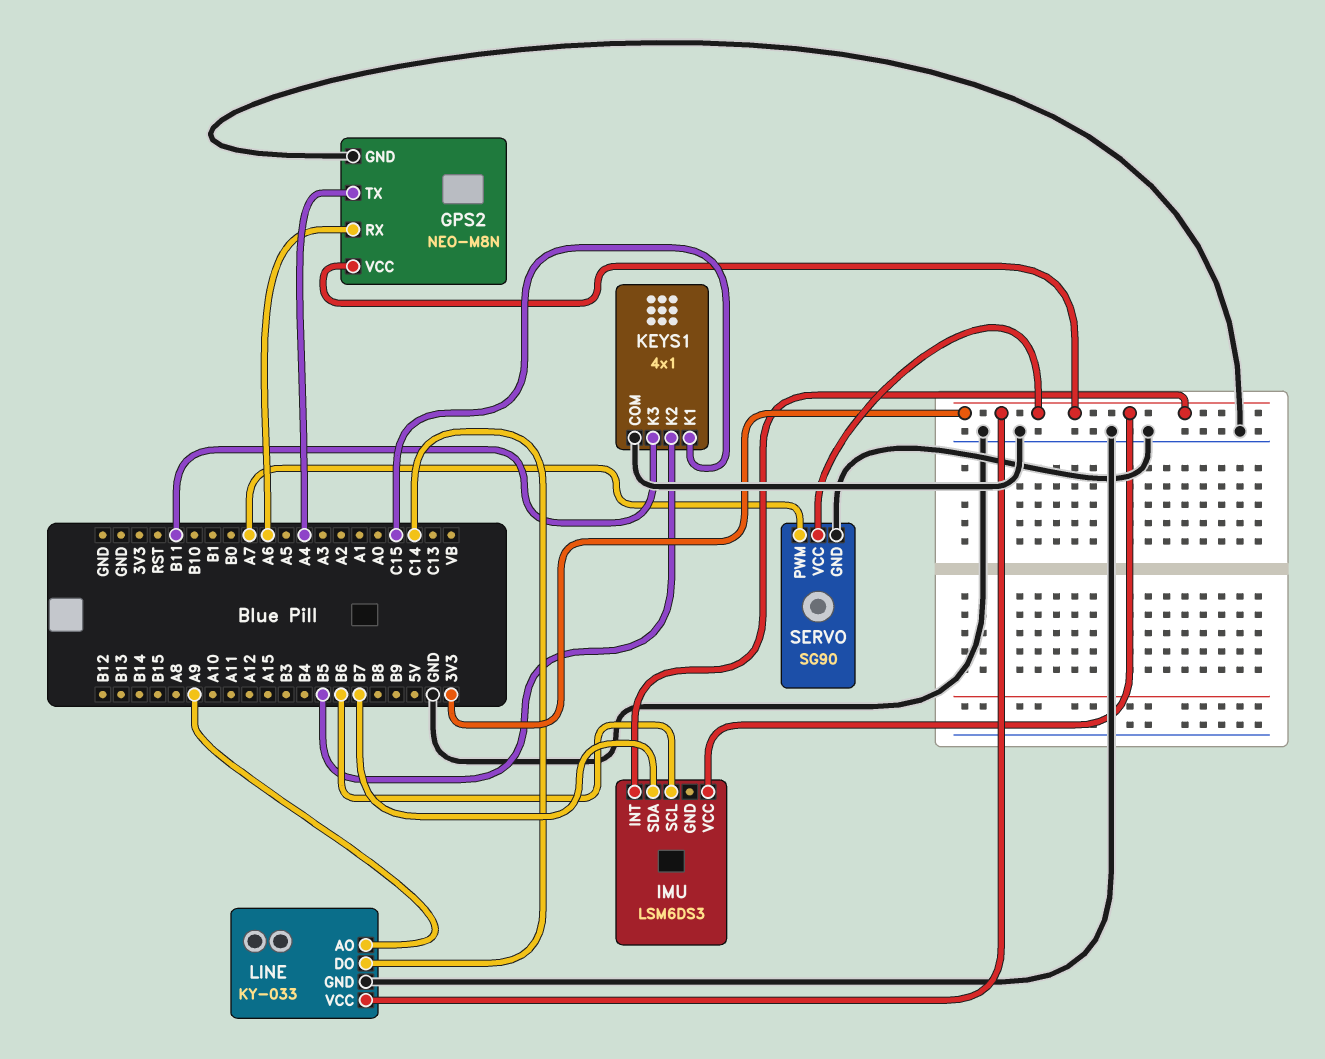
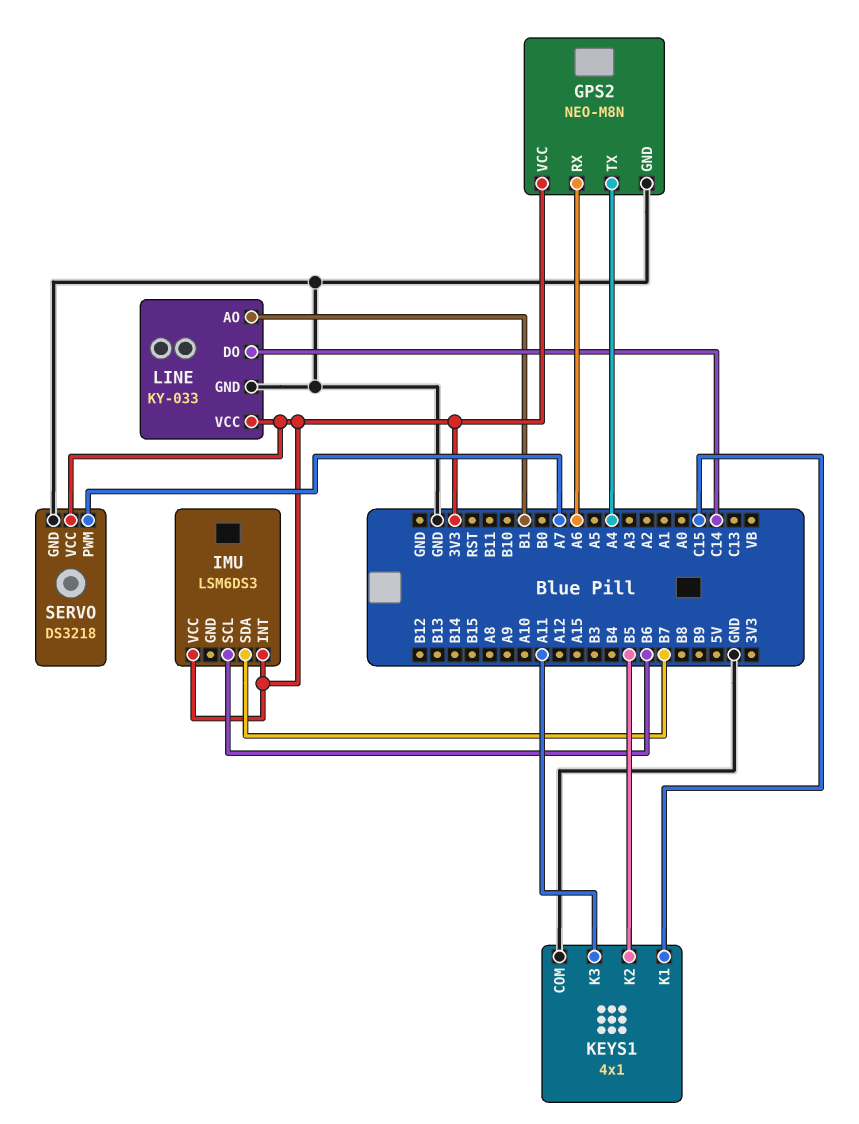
KEYS1 pin K3: B11 -> A11
LINE pin AO: A9 -> B1
SERVO: SG90 -> DS3218

